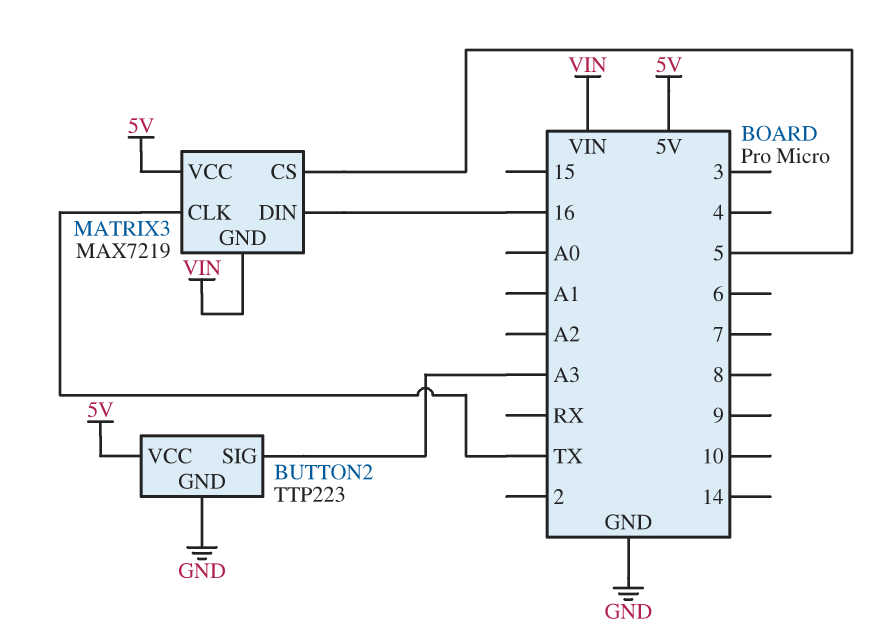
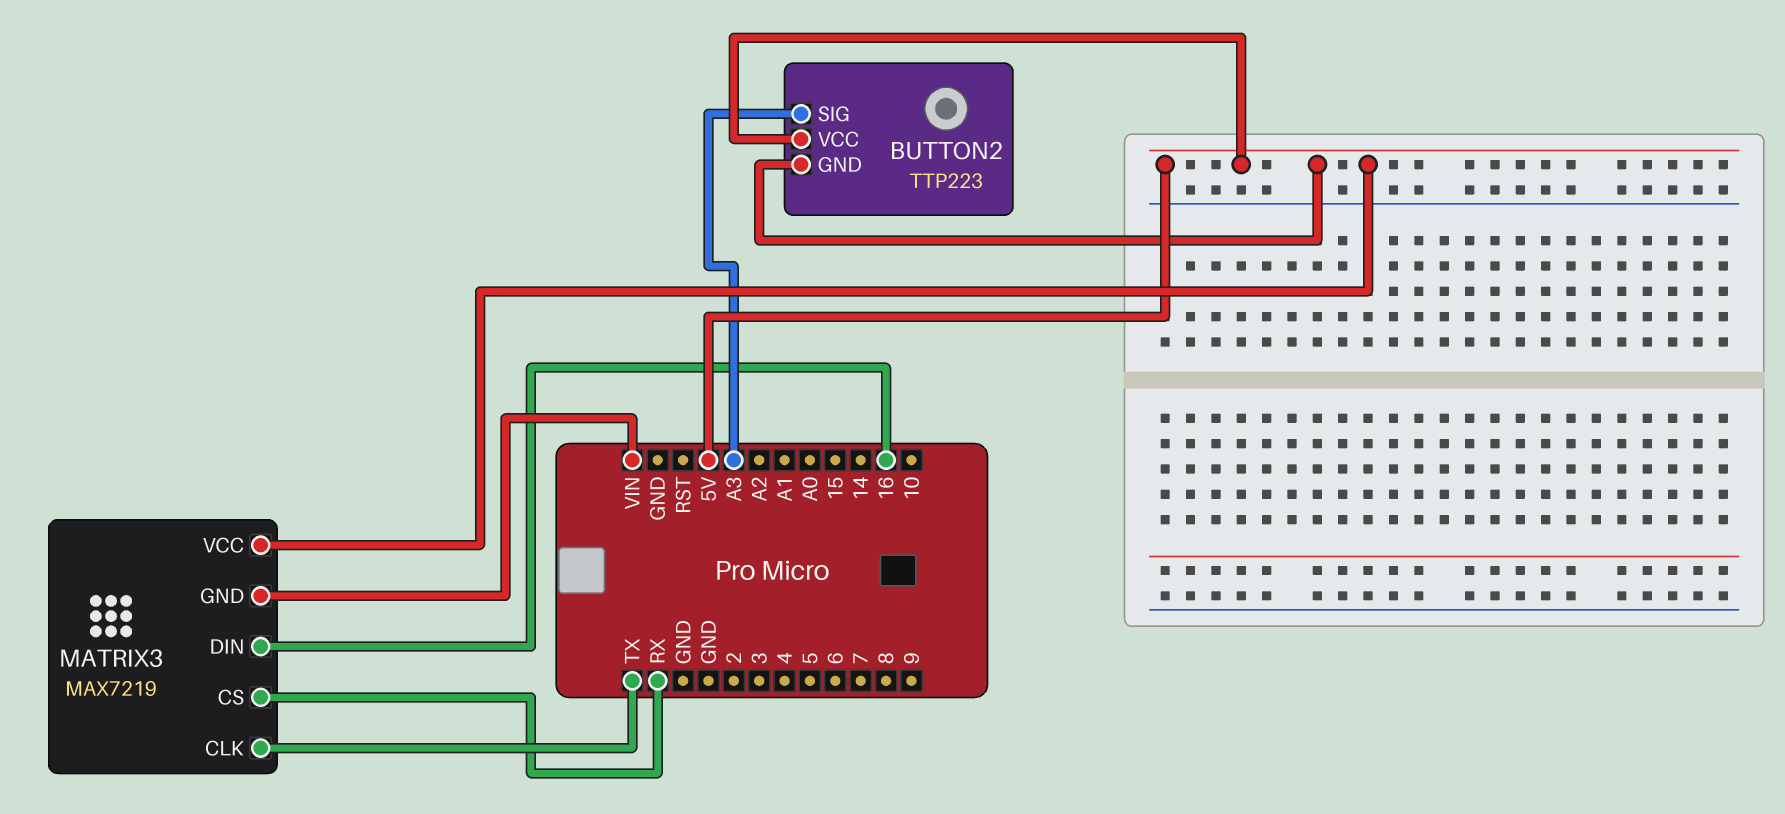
BUTTON2 pin GND: GND -> 5V
MATRIX3 pin CS: 5 -> RX

